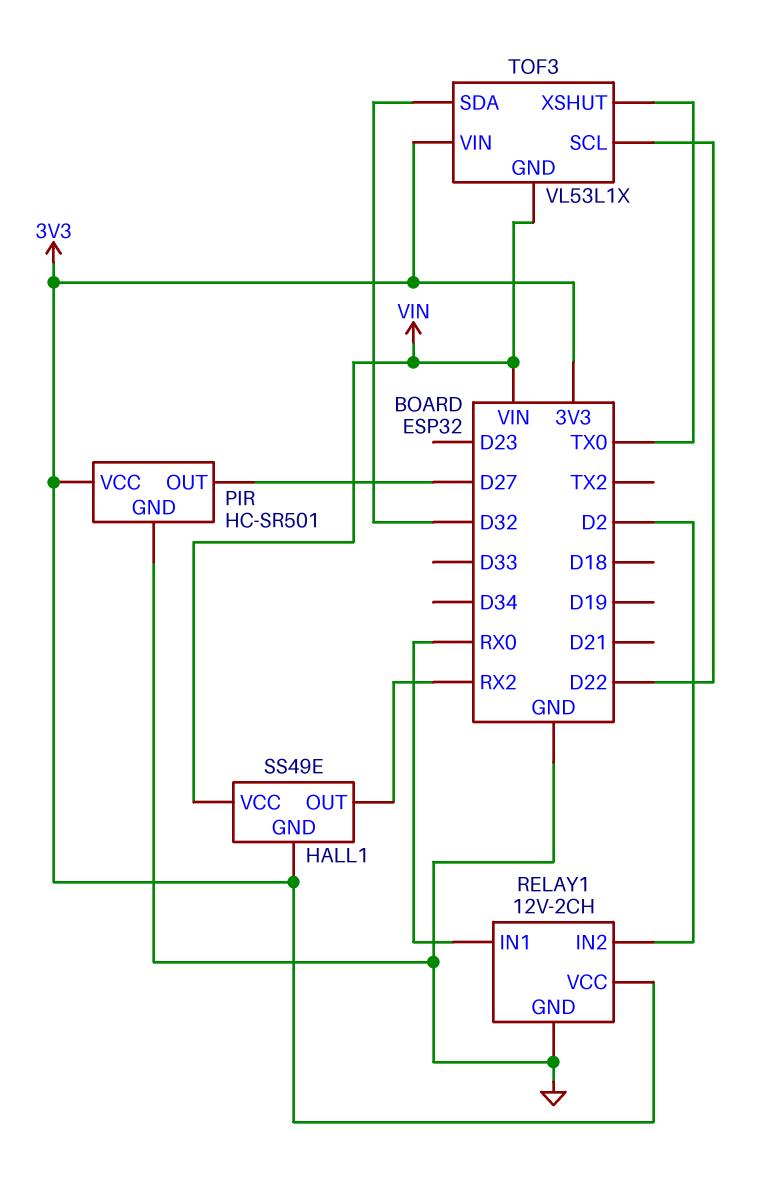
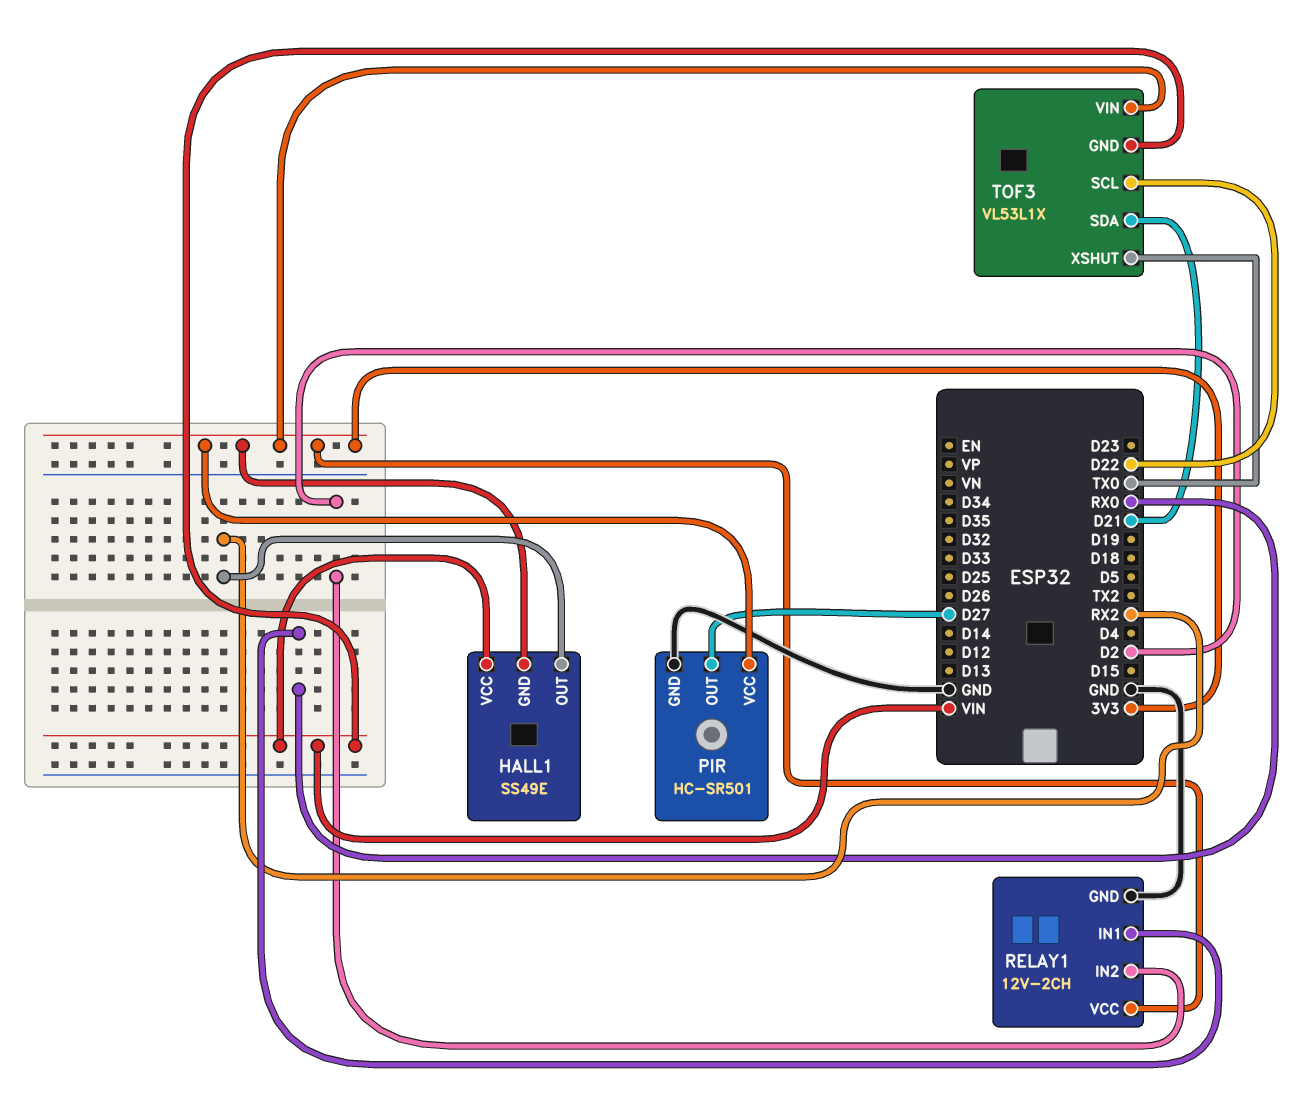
TOF3 pin SDA: D32 -> D21

